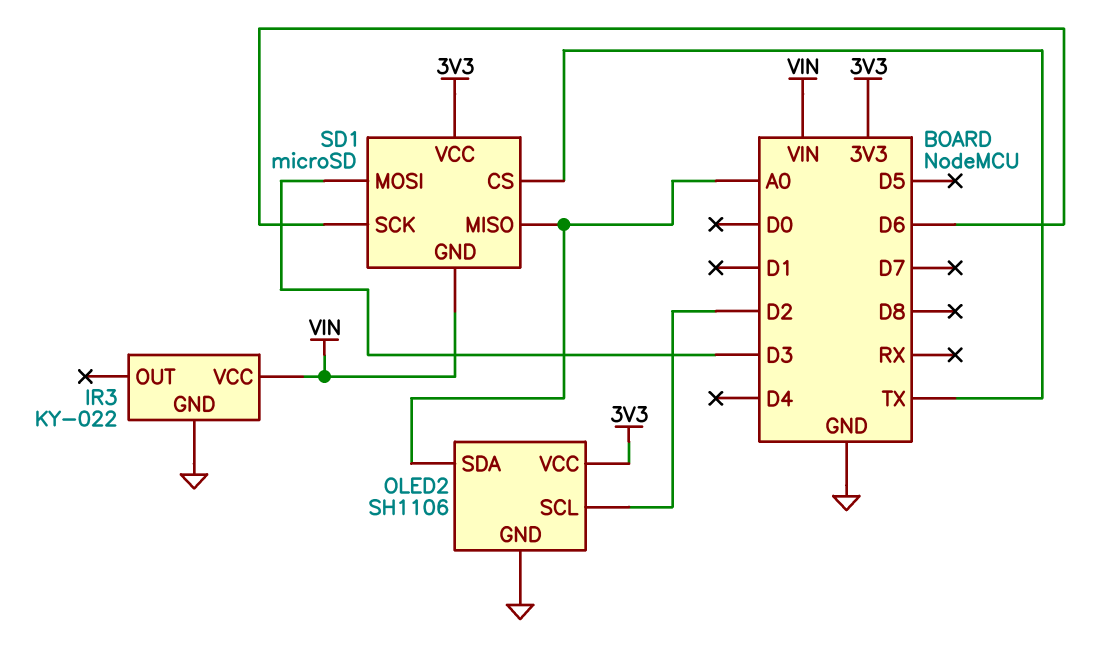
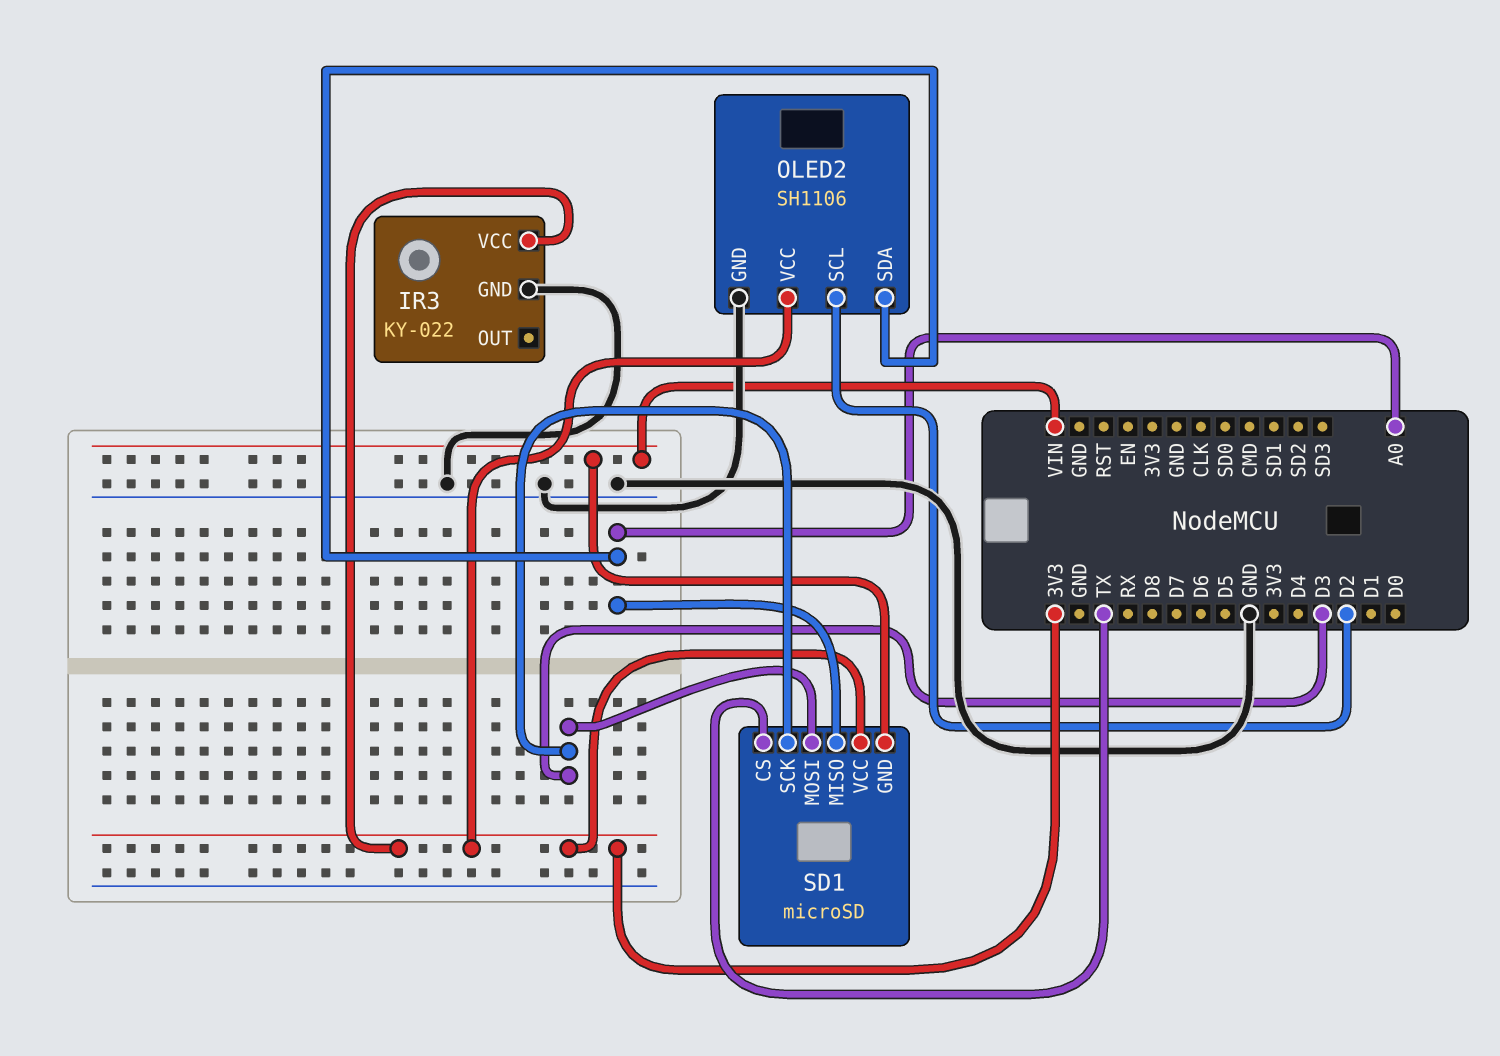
IR3 pin VCC: VIN -> 3V3
SD1 pin SCK: D6 -> D3

